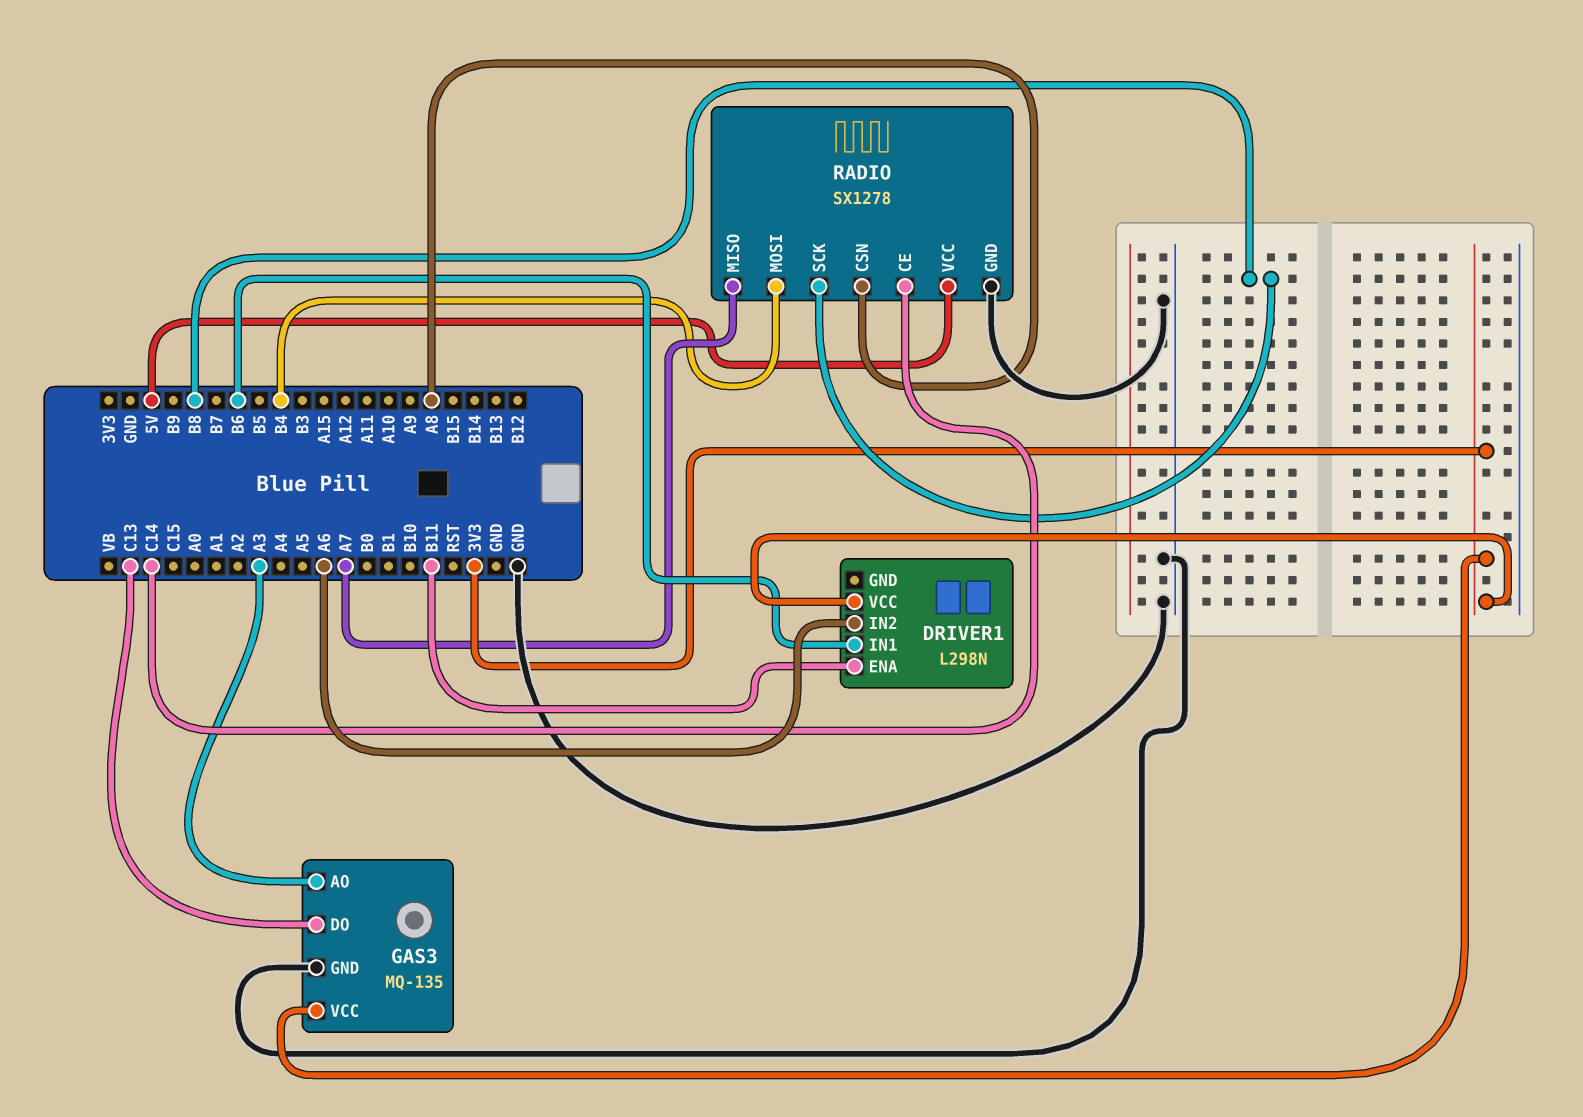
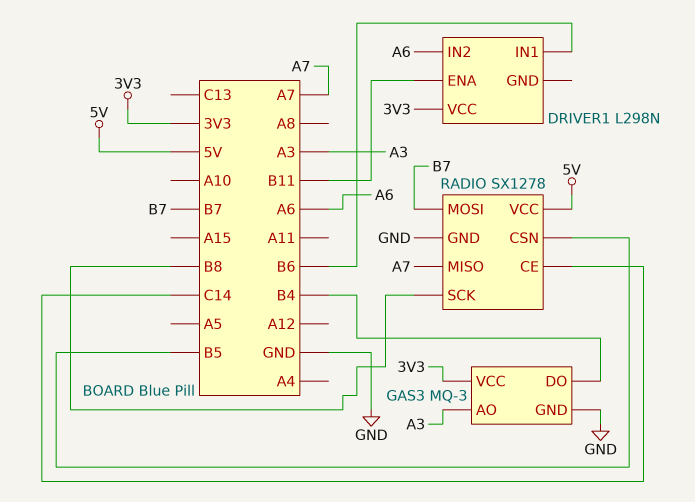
GAS3: MQ-135 -> MQ-3
GAS3 pin DO: C13 -> B4
RADIO pin CSN: A8 -> B5
RADIO pin MOSI: B4 -> B7

